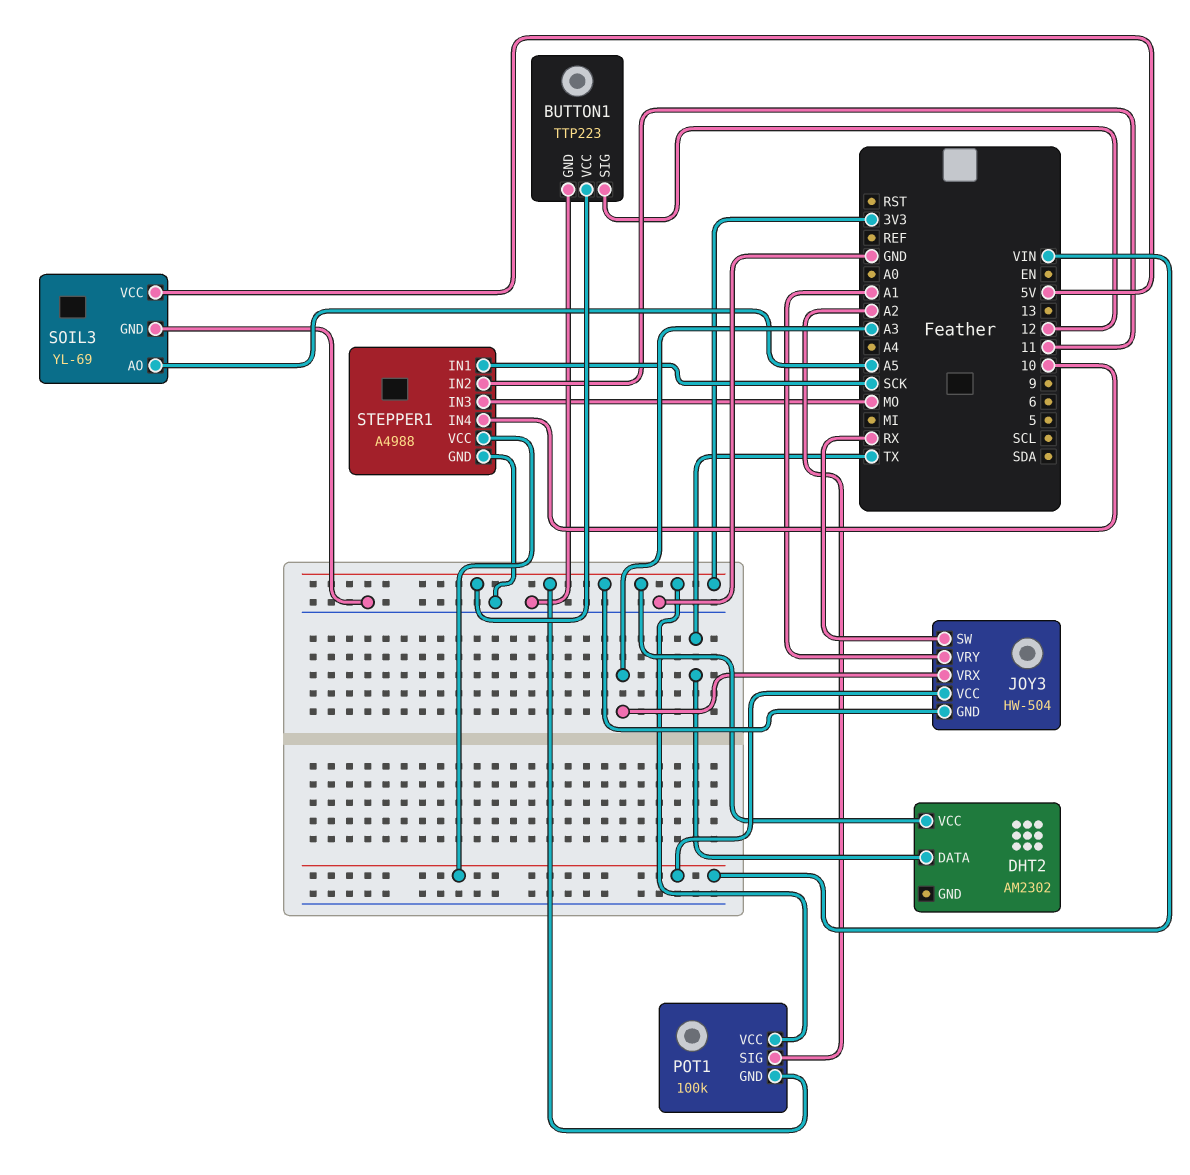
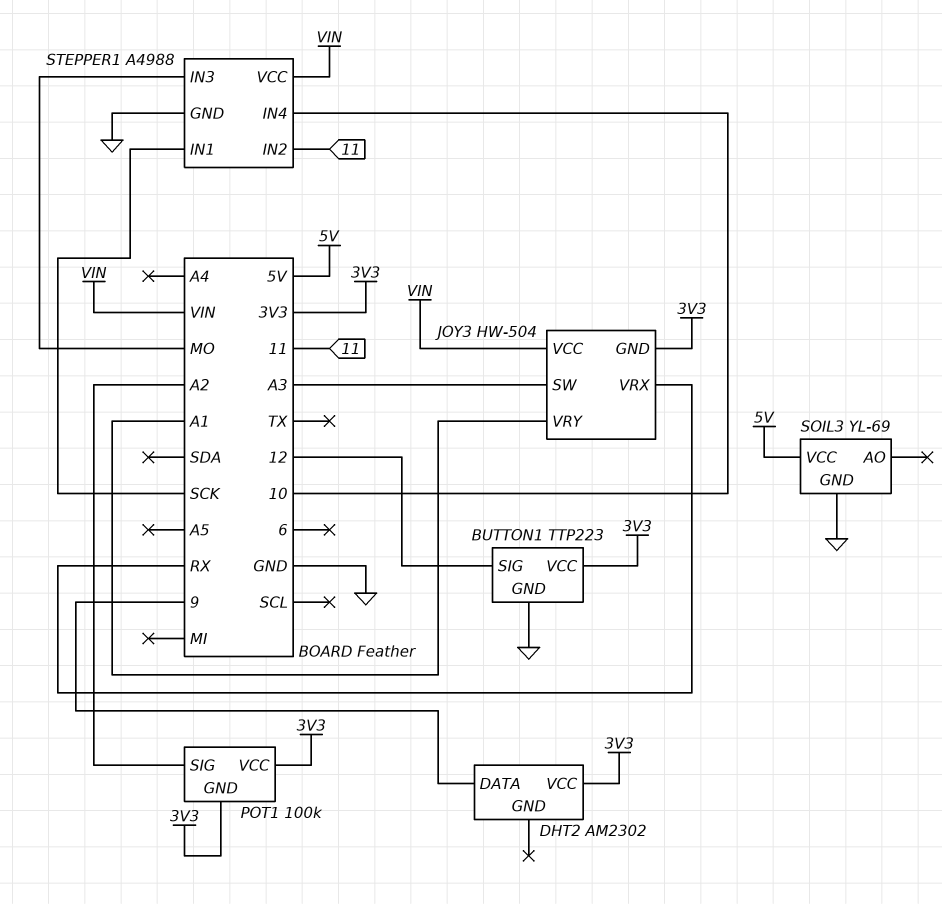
DHT2 pin DATA: TX -> 9
JOY3 pin SW: RX -> A3
JOY3 pin VRX: A3 -> RX
SOIL3 pin AO: A5 -> none

